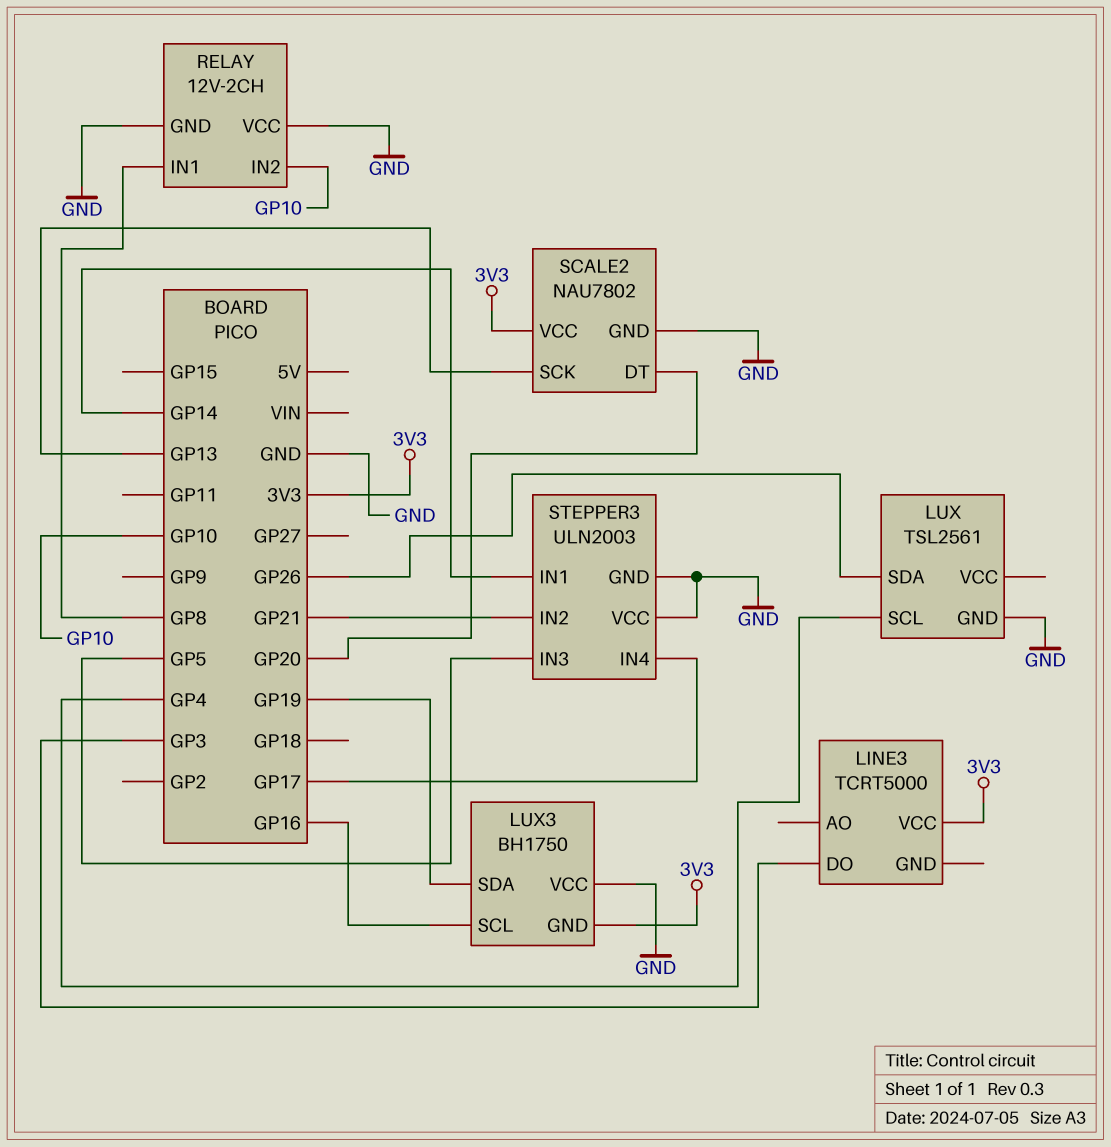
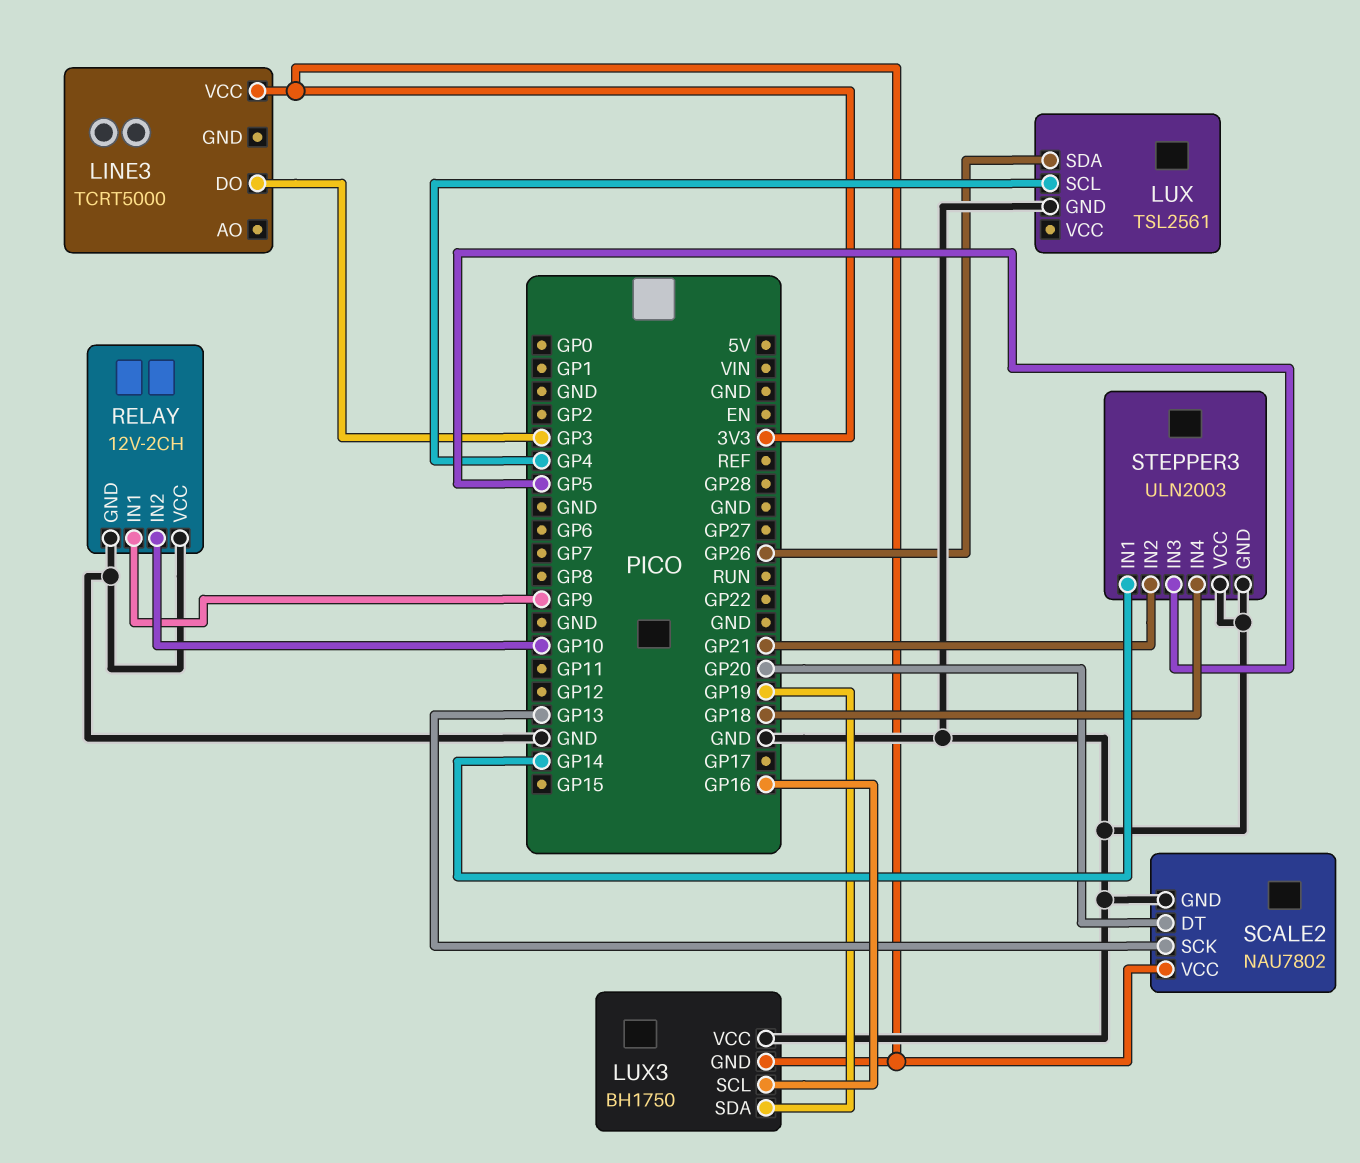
RELAY pin IN1: GP8 -> GP9
STEPPER3 pin IN4: GP17 -> GP18

